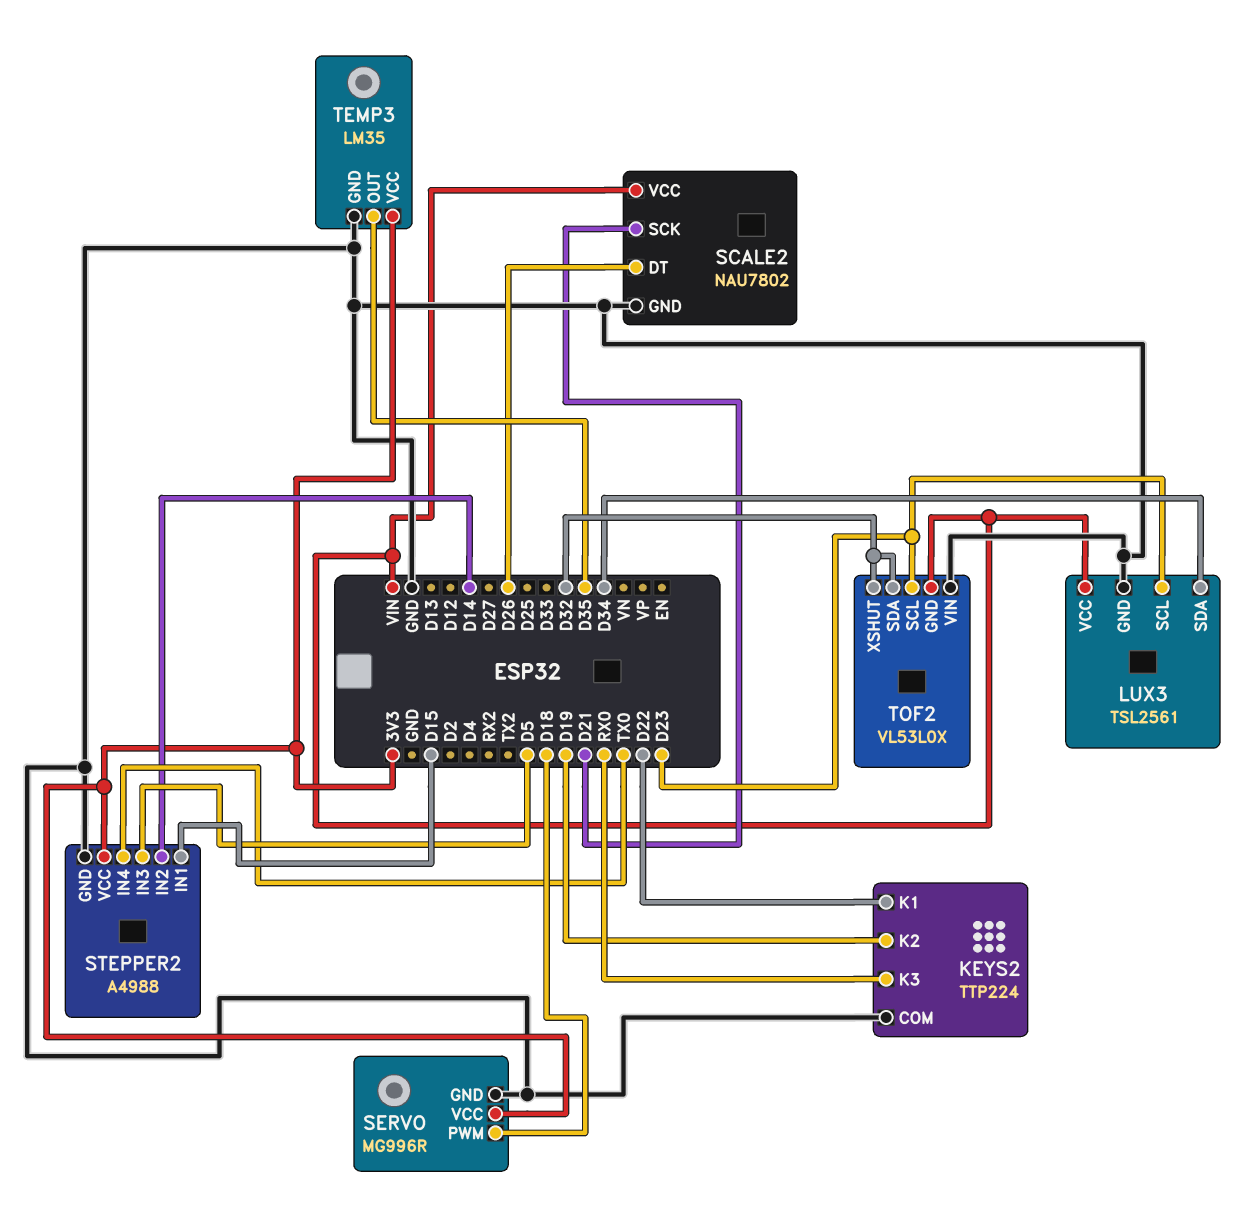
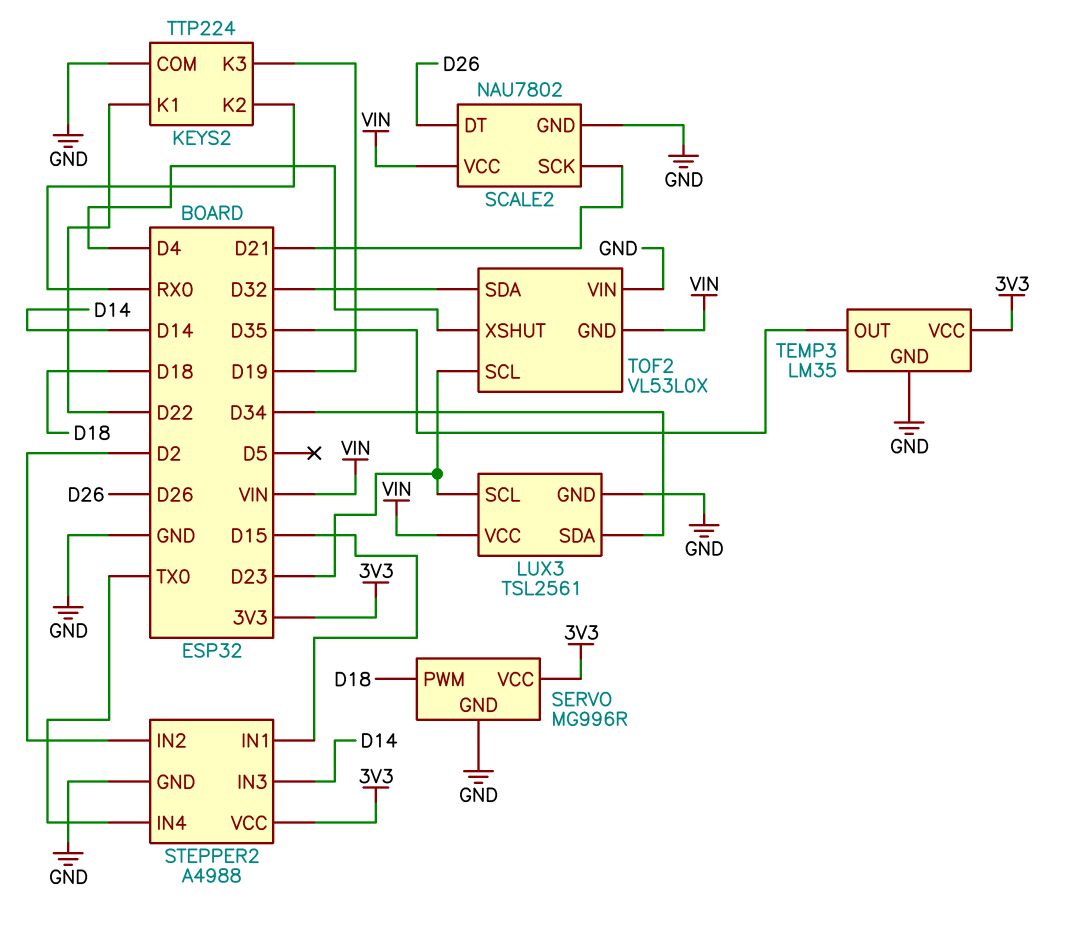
KEYS2 pin K2: D19 -> RX0
KEYS2 pin K3: RX0 -> D19
STEPPER2 pin IN2: D14 -> D2
STEPPER2 pin IN3: D5 -> D14
TOF2 pin XSHUT: D32 -> D4

